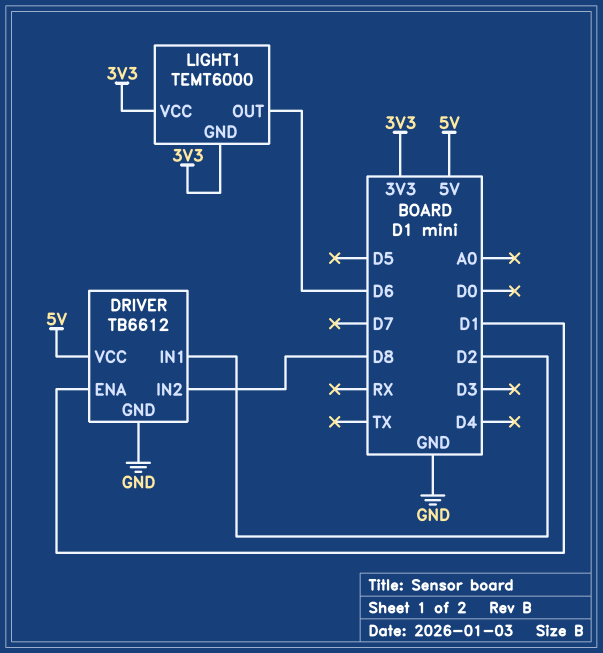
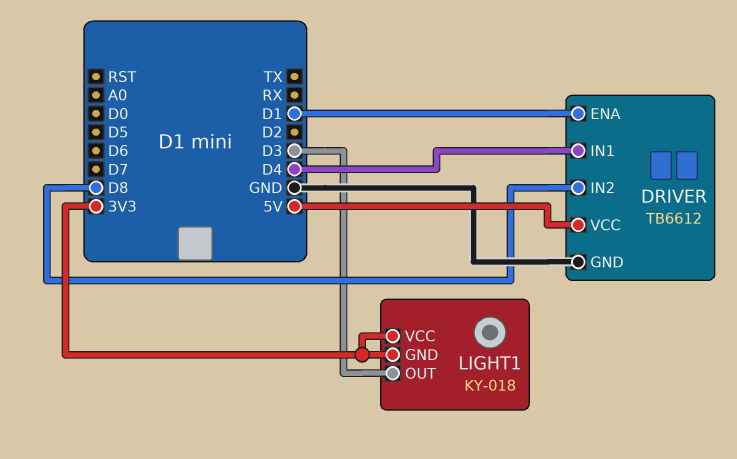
DRIVER pin IN1: D2 -> D4
LIGHT1: TEMT6000 -> KY-018
LIGHT1 pin OUT: D6 -> D3

